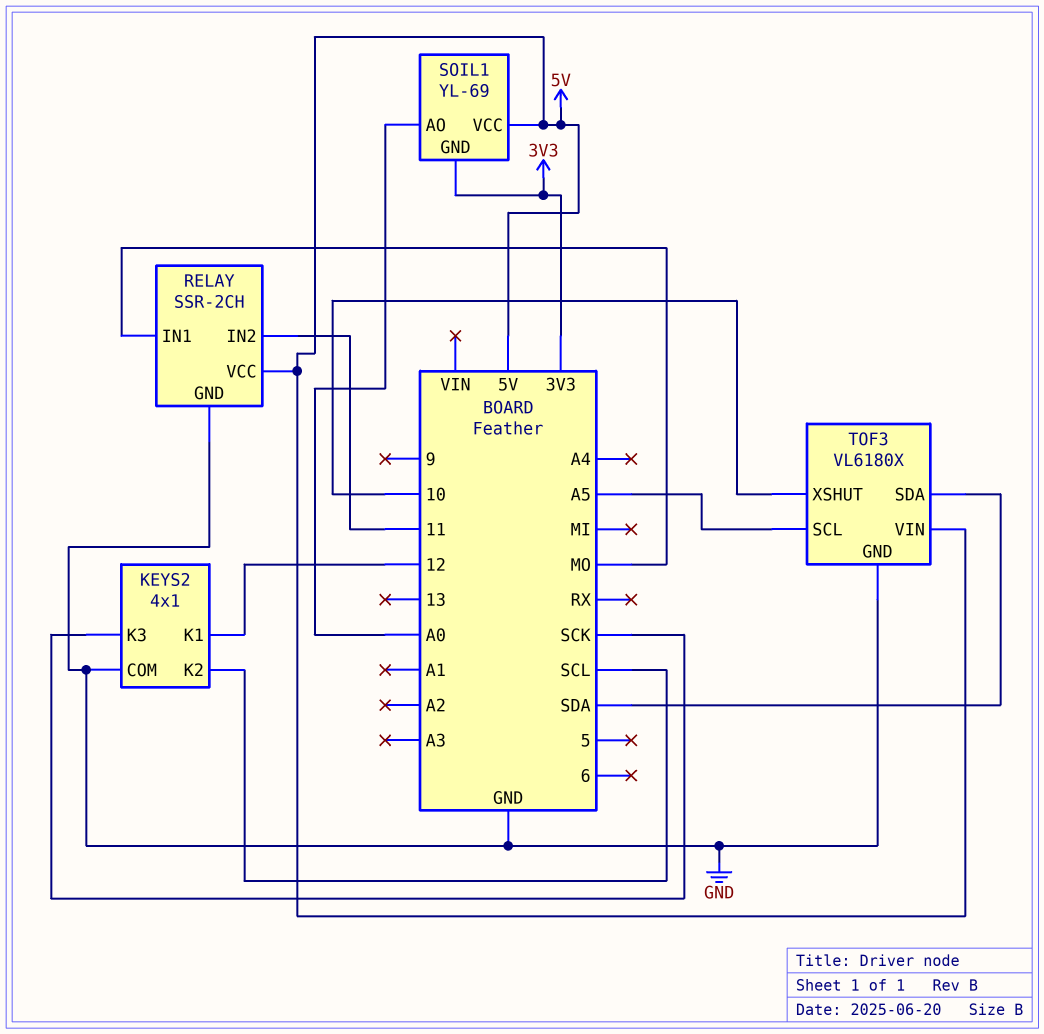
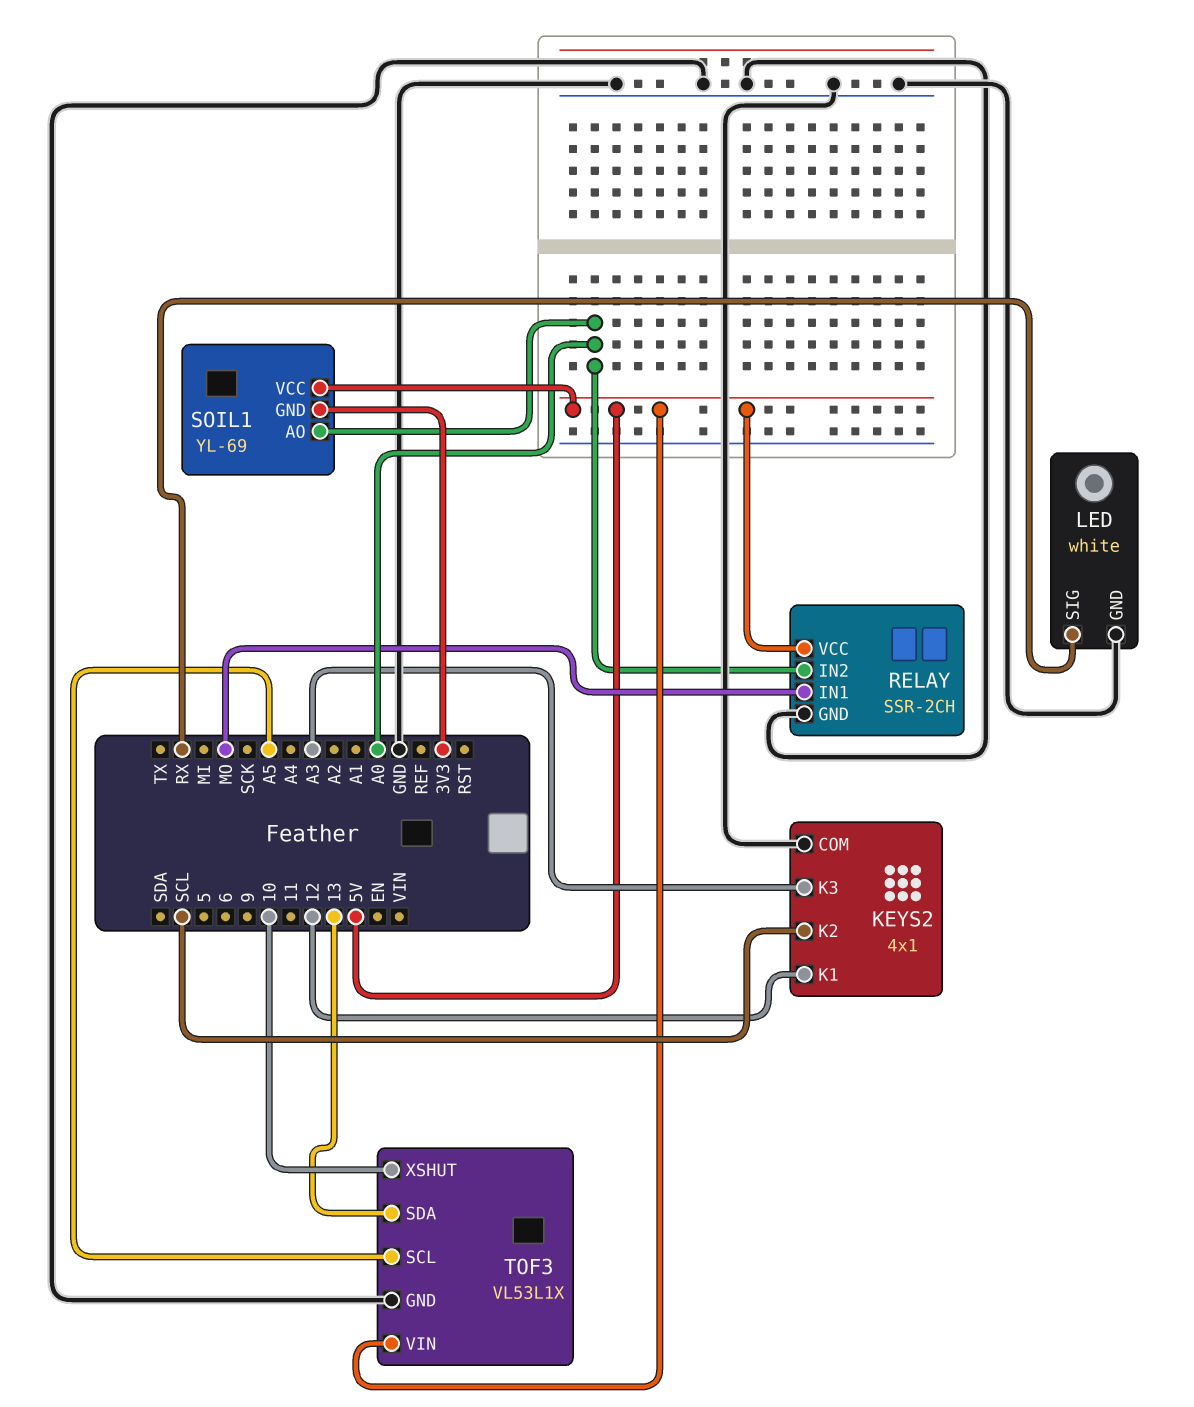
KEYS2 pin K3: SCK -> A3
LED: none -> white
LED pin GND: none -> GND
LED pin SIG: none -> RX
RELAY pin IN2: 11 -> A0
TOF3: VL6180X -> VL53L1X
TOF3 pin SDA: SDA -> 13

